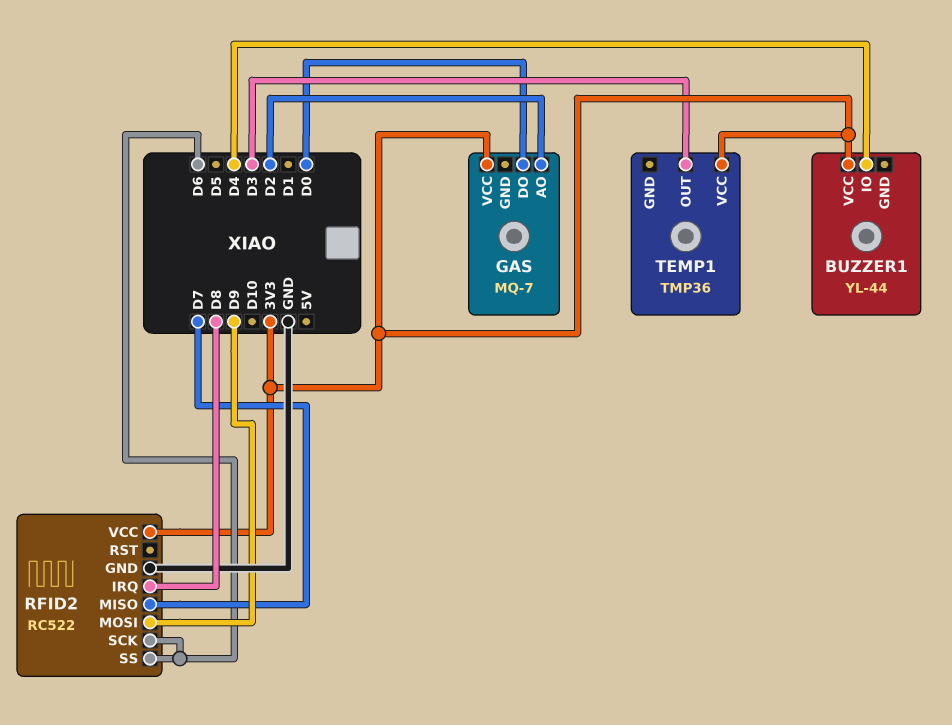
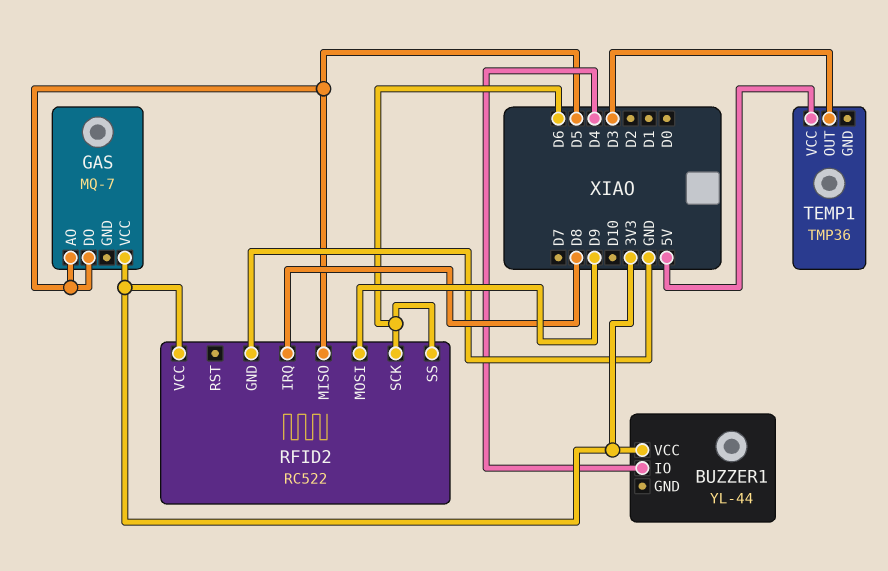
GAS pin AO: D2 -> D5
GAS pin DO: D0 -> D5
RFID2 pin MISO: D7 -> D5
TEMP1 pin VCC: 3V3 -> 5V

